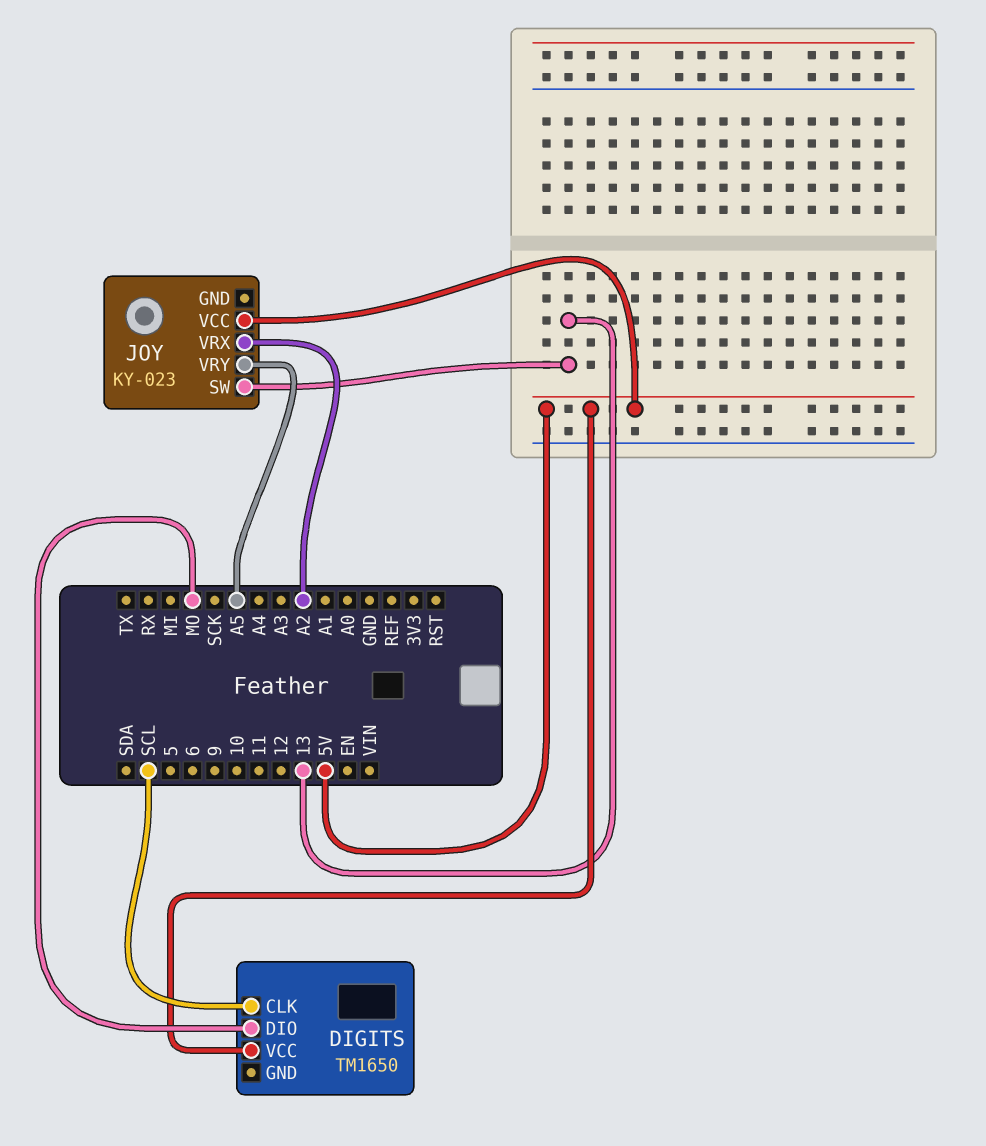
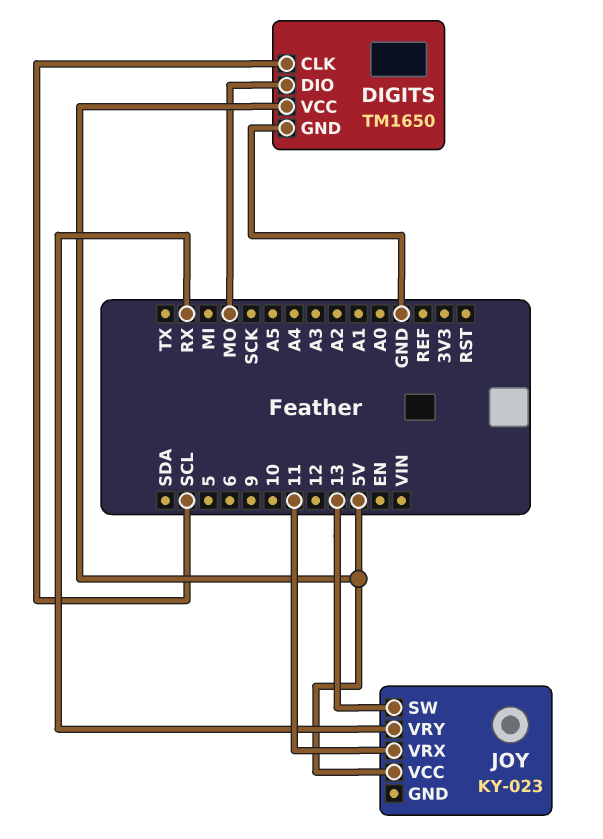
DIGITS pin GND: none -> GND
JOY pin VRX: A2 -> 11
JOY pin VRY: A5 -> RX

